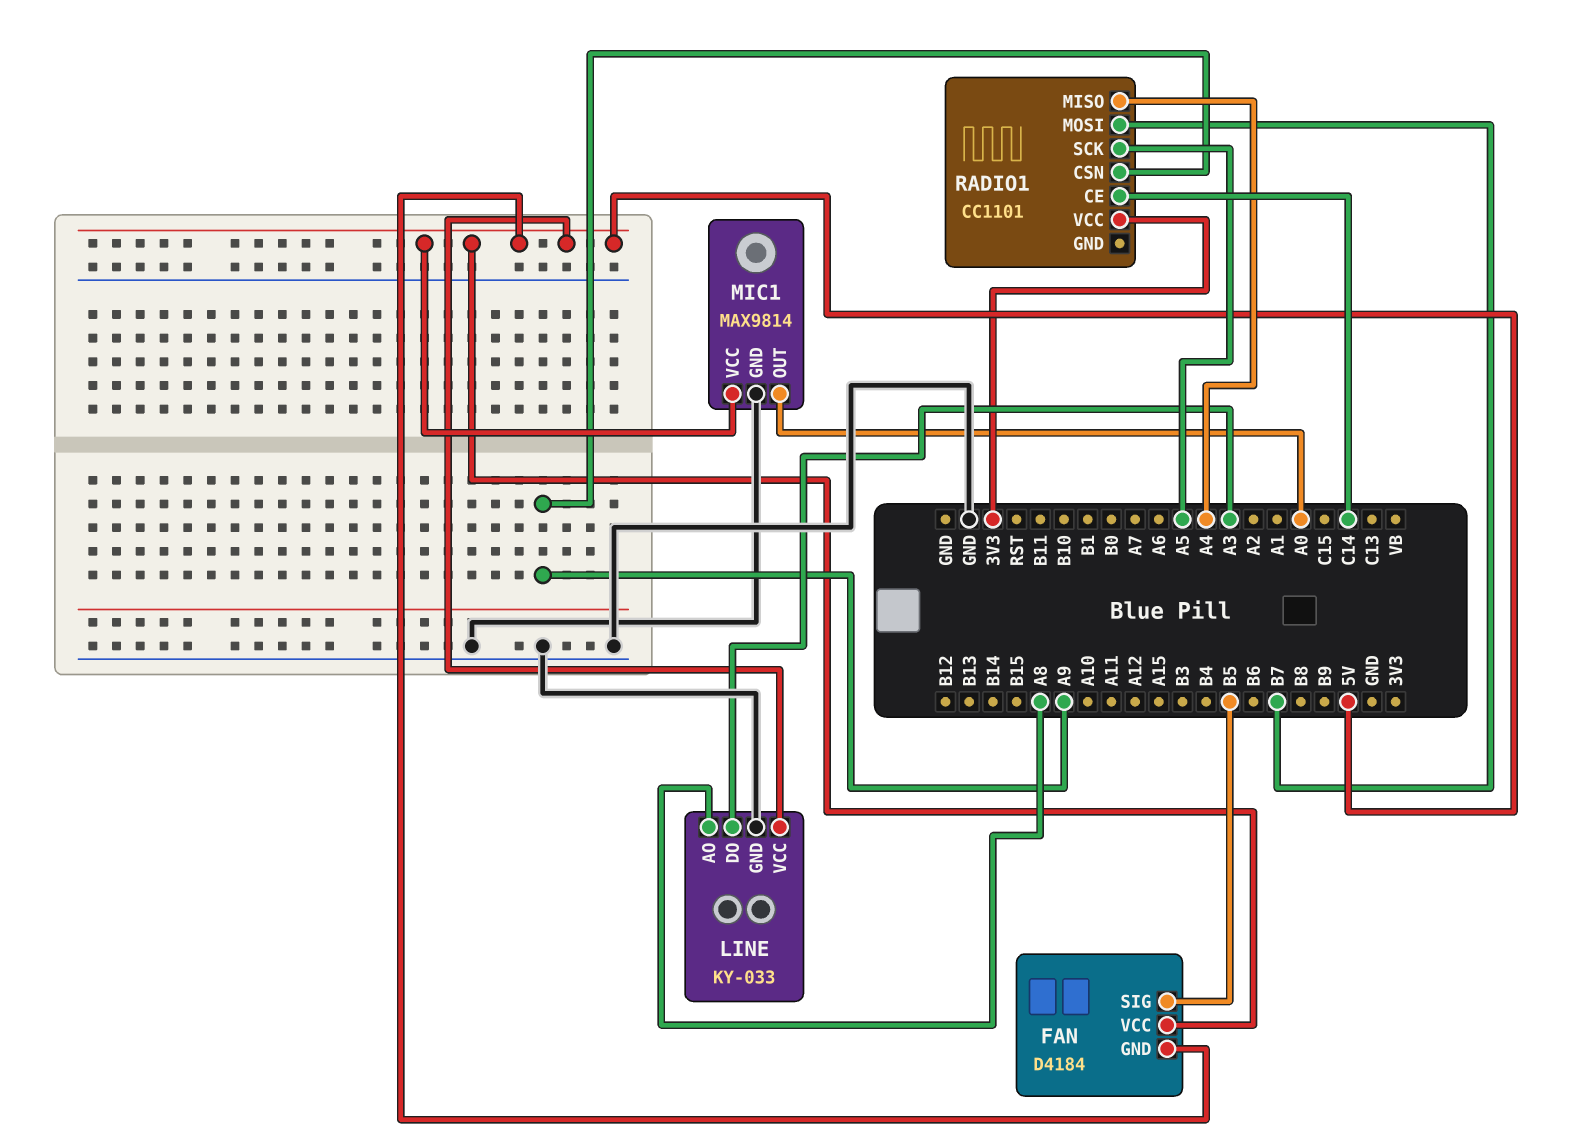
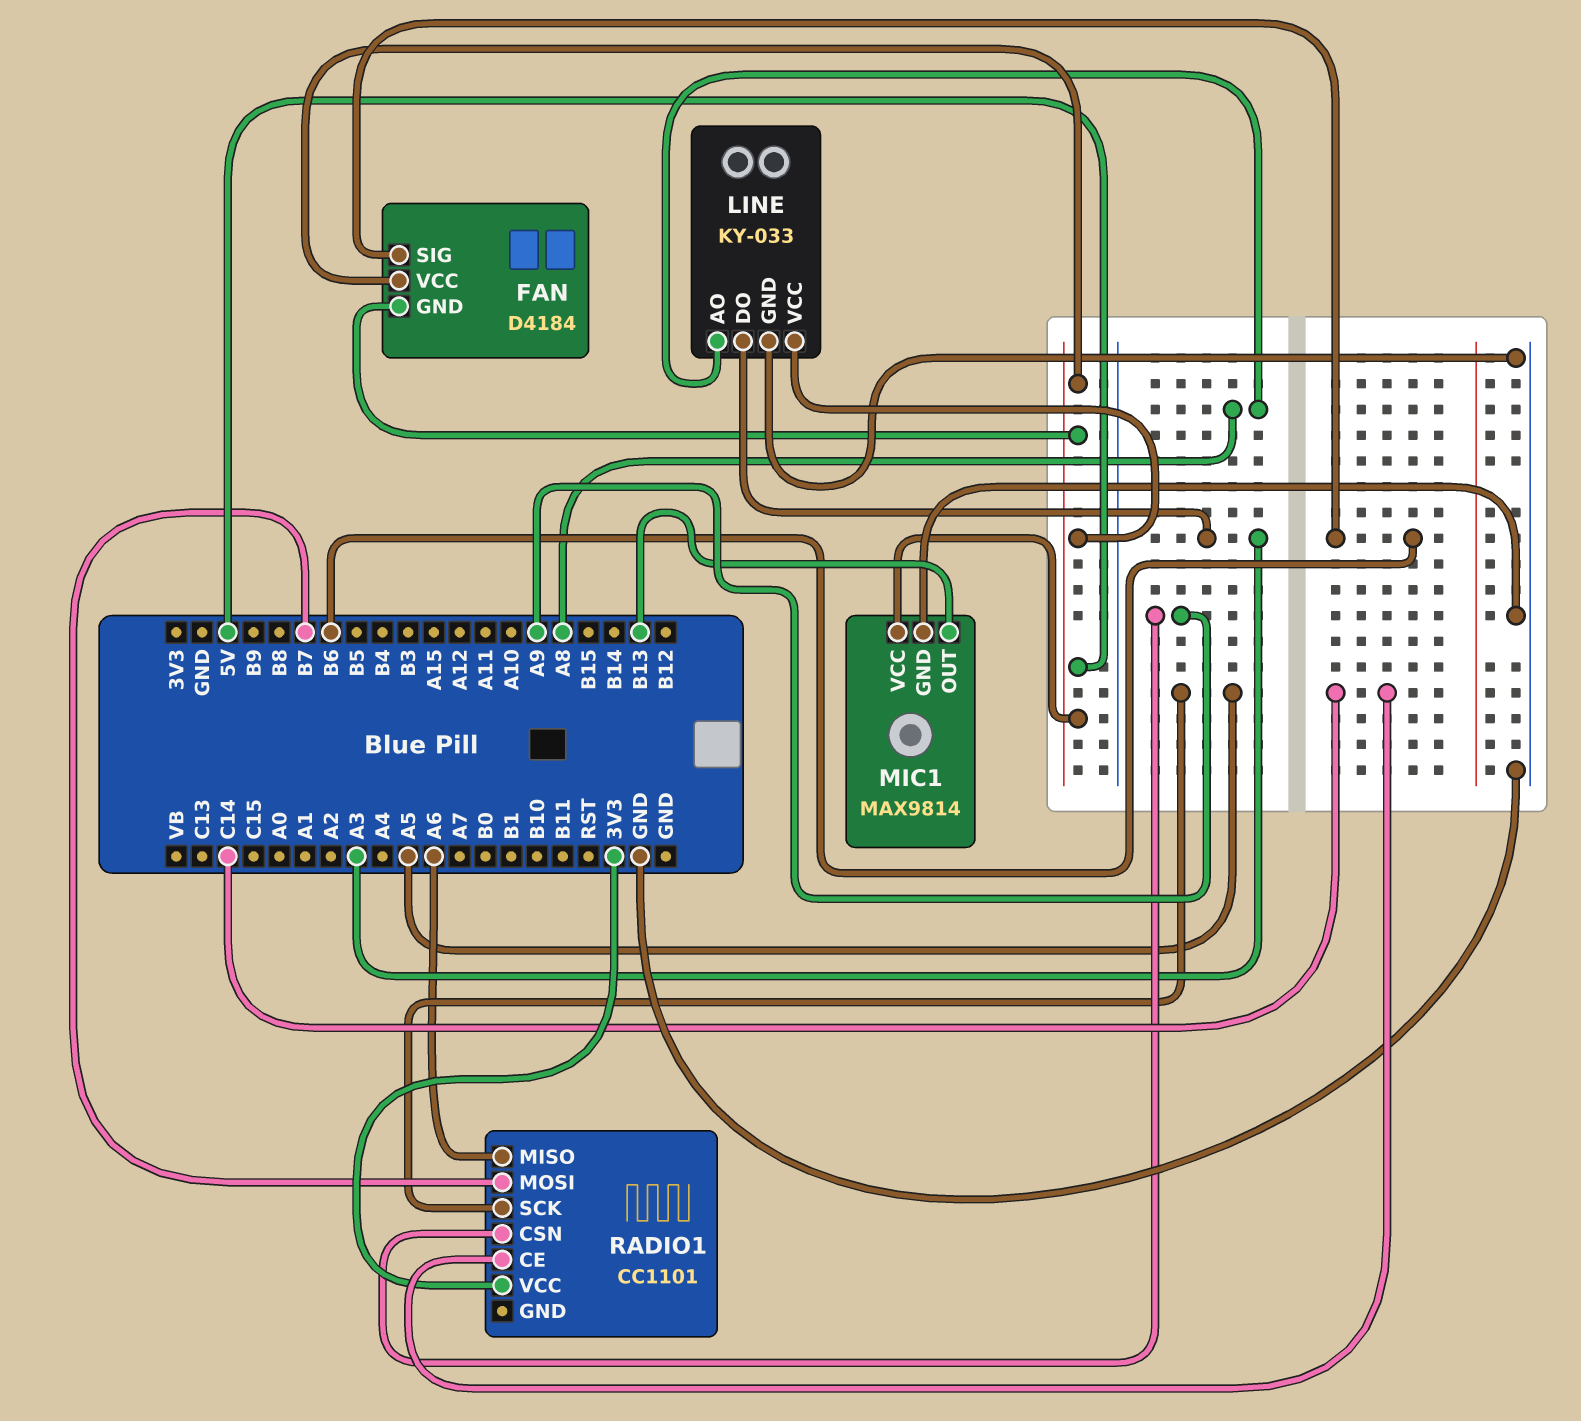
FAN pin SIG: B5 -> B6
MIC1 pin OUT: A0 -> B13
RADIO1 pin MISO: A4 -> A6

